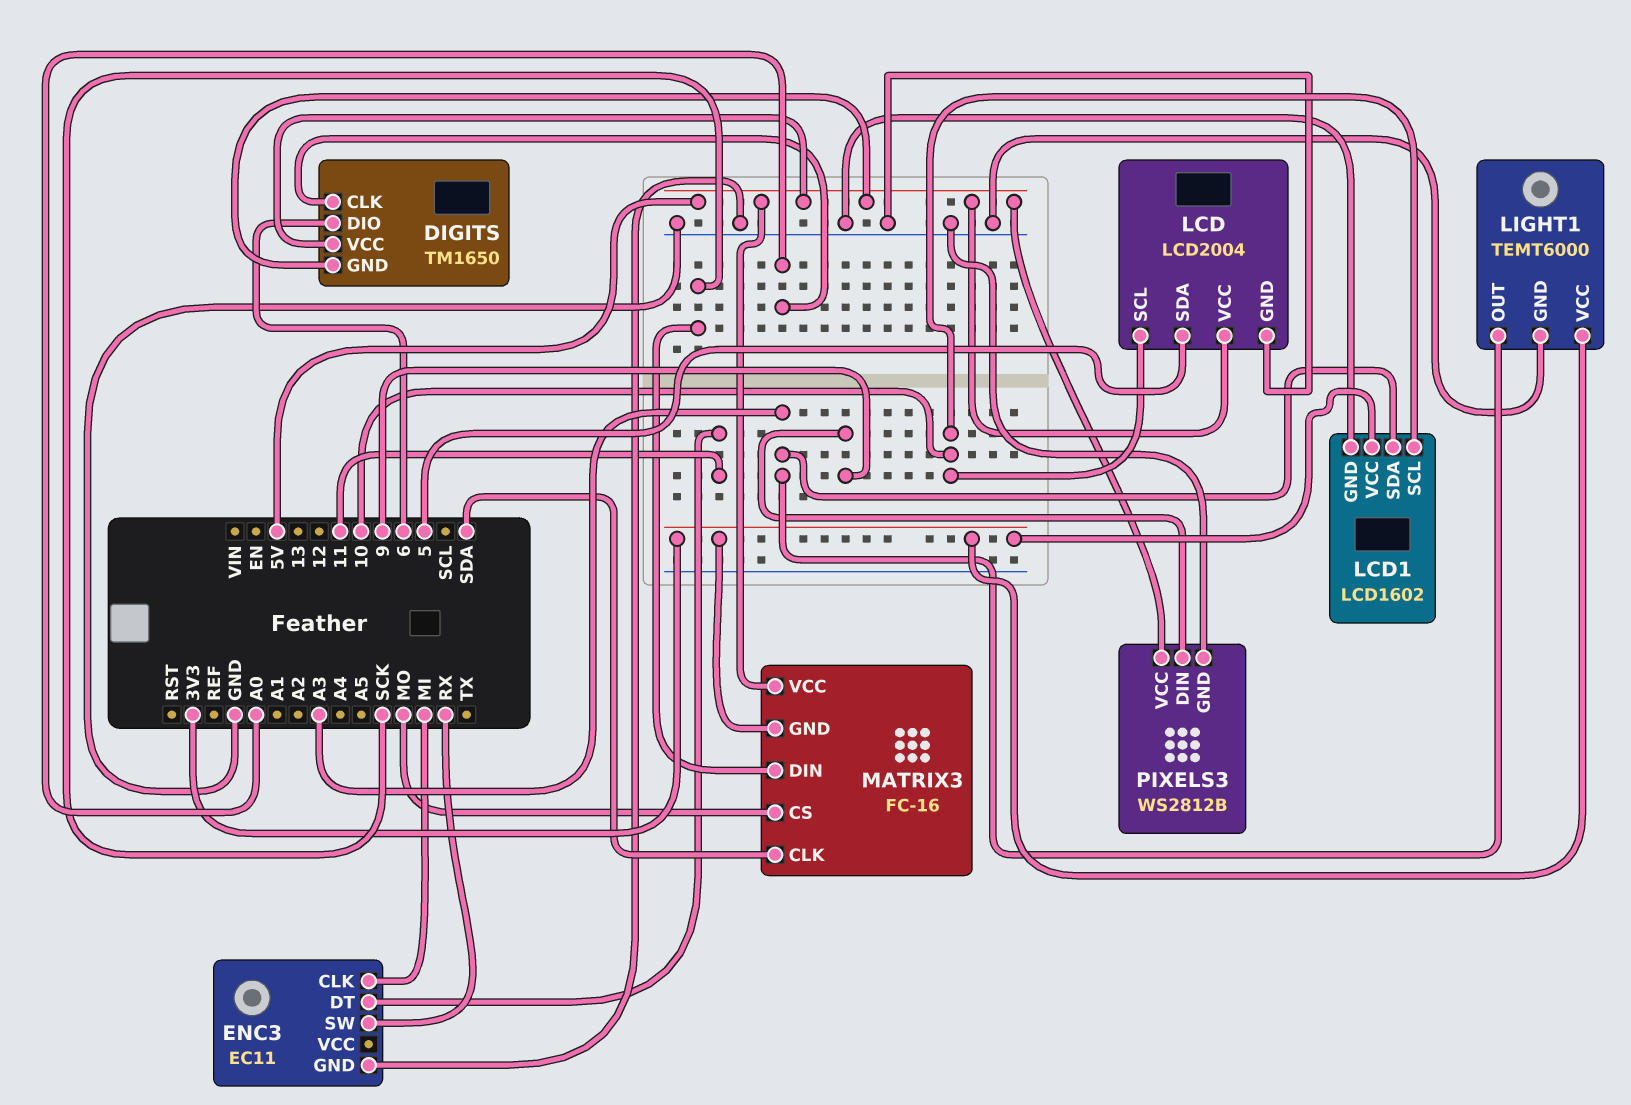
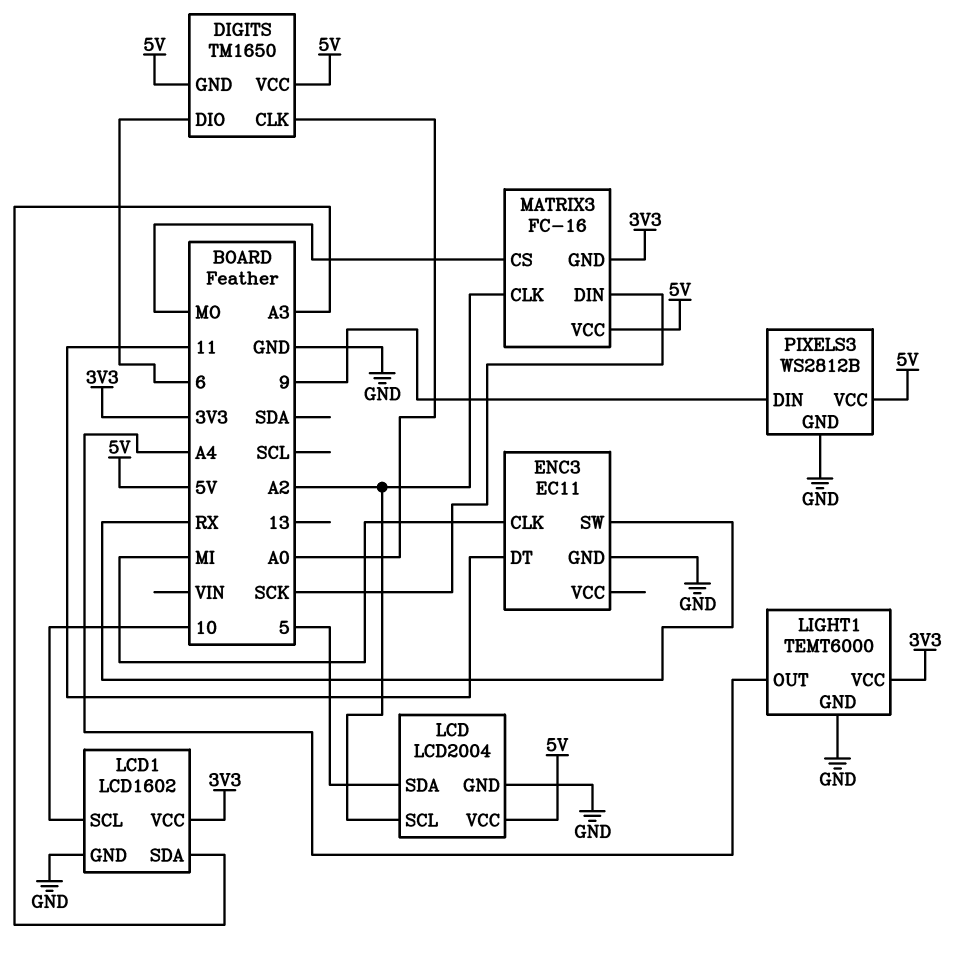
LCD pin SCL: 10 -> A2
LIGHT1 pin OUT: A3 -> A4
MATRIX3 pin CLK: SDA -> A2

